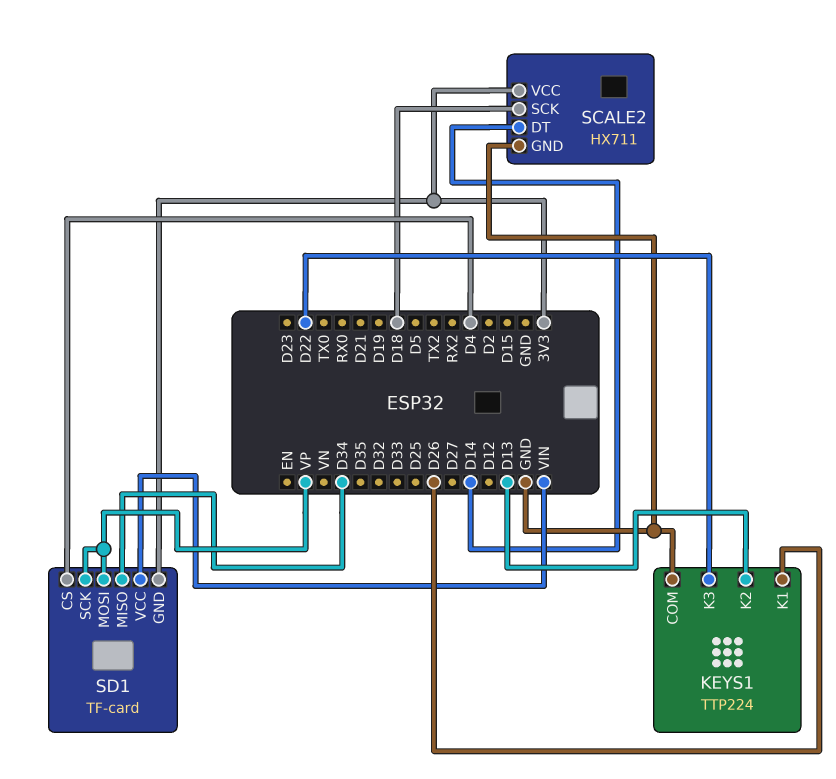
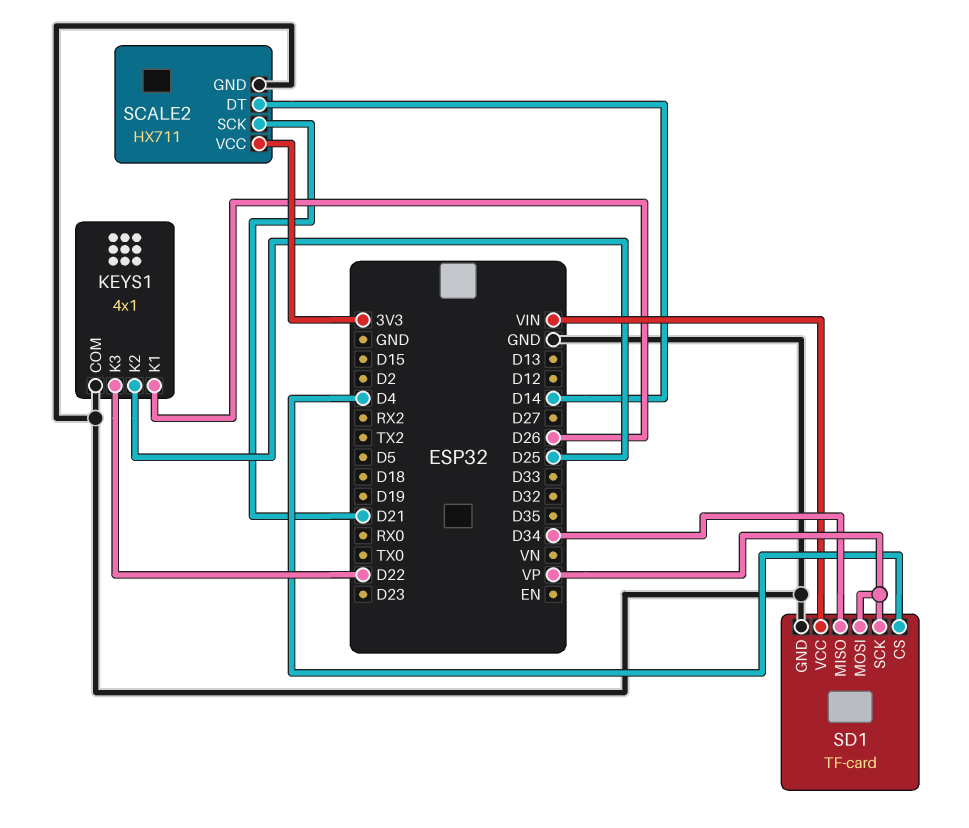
KEYS1: TTP224 -> 4x1
KEYS1 pin K2: D13 -> D25
SCALE2 pin SCK: D18 -> D21
SD1 pin GND: 3V3 -> GND

